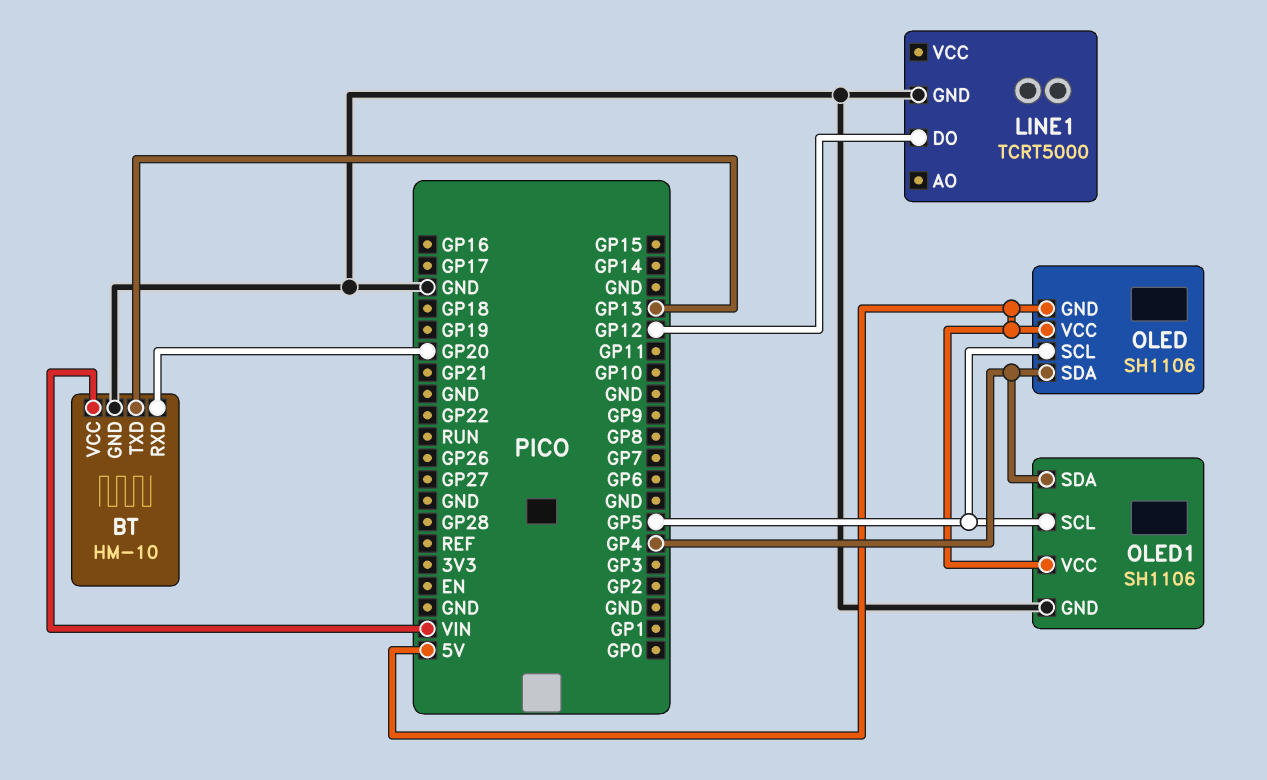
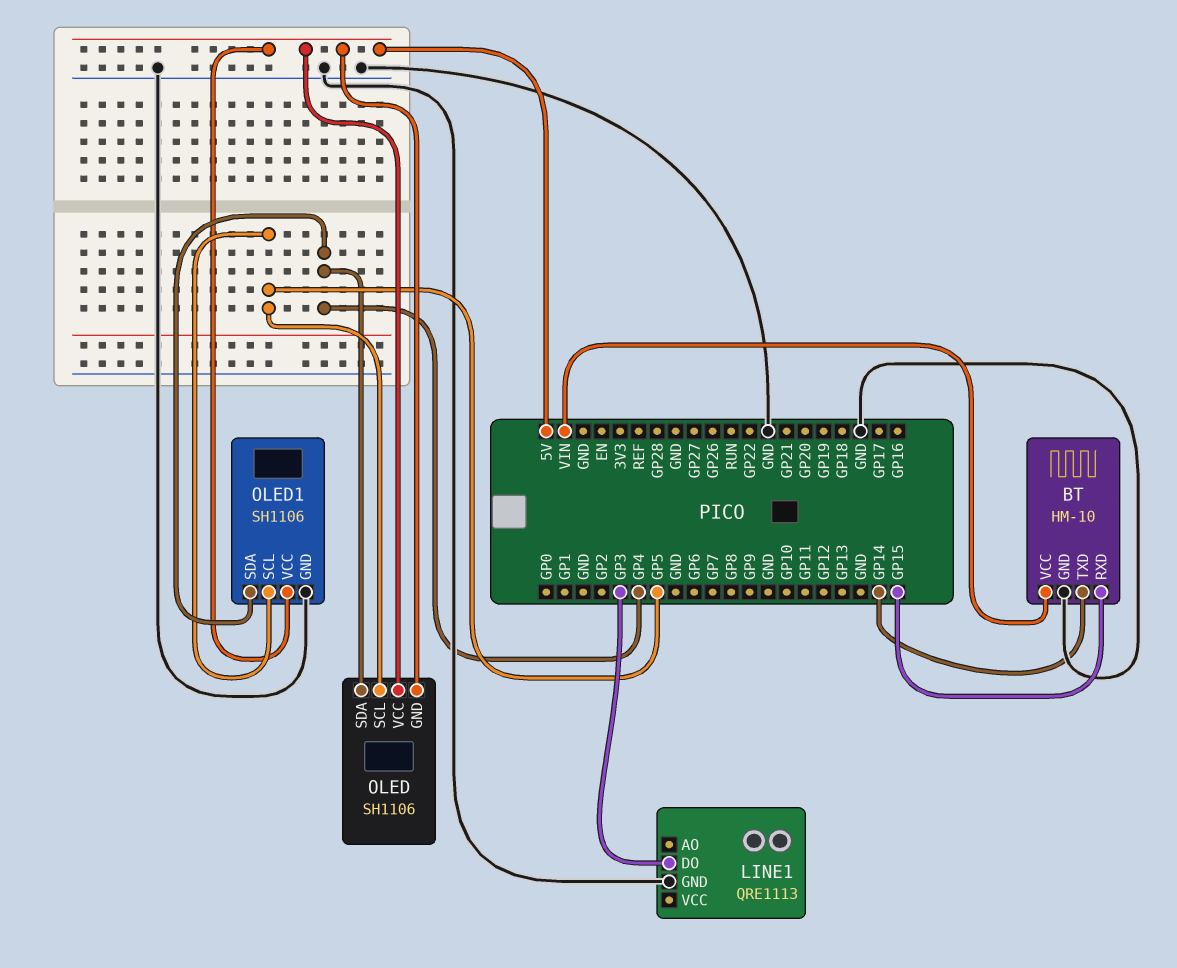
BT pin RXD: GP20 -> GP15
BT pin TXD: GP13 -> GP14
LINE1: TCRT5000 -> QRE1113
LINE1 pin DO: GP12 -> GP3

